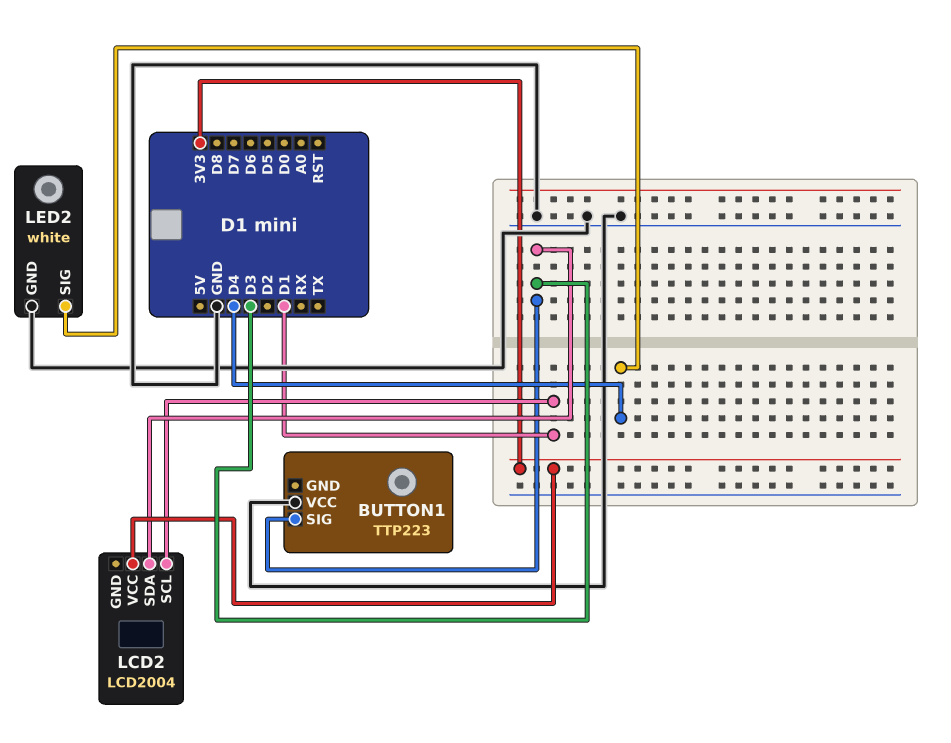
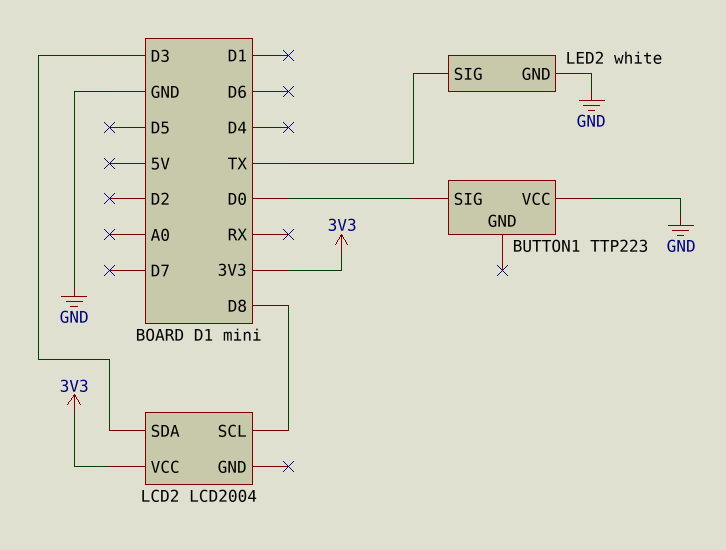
BUTTON1 pin SIG: D3 -> D0
LCD2 pin SCL: D1 -> D8
LED2 pin SIG: D4 -> TX

